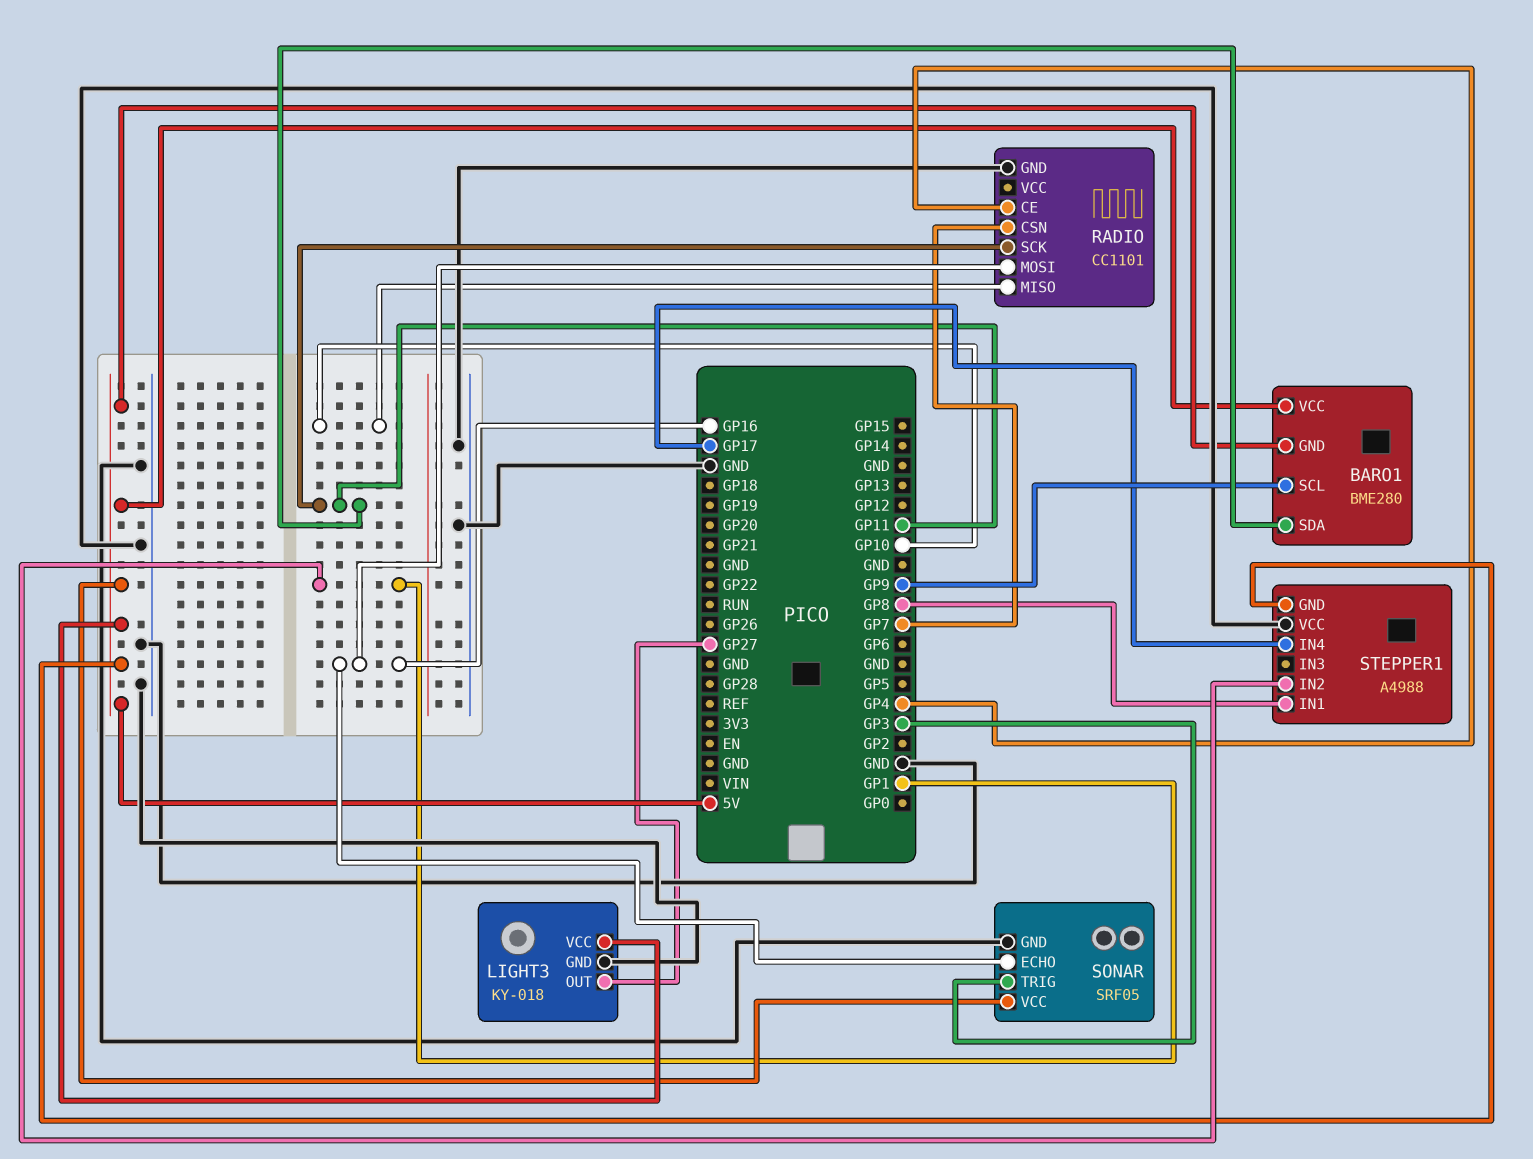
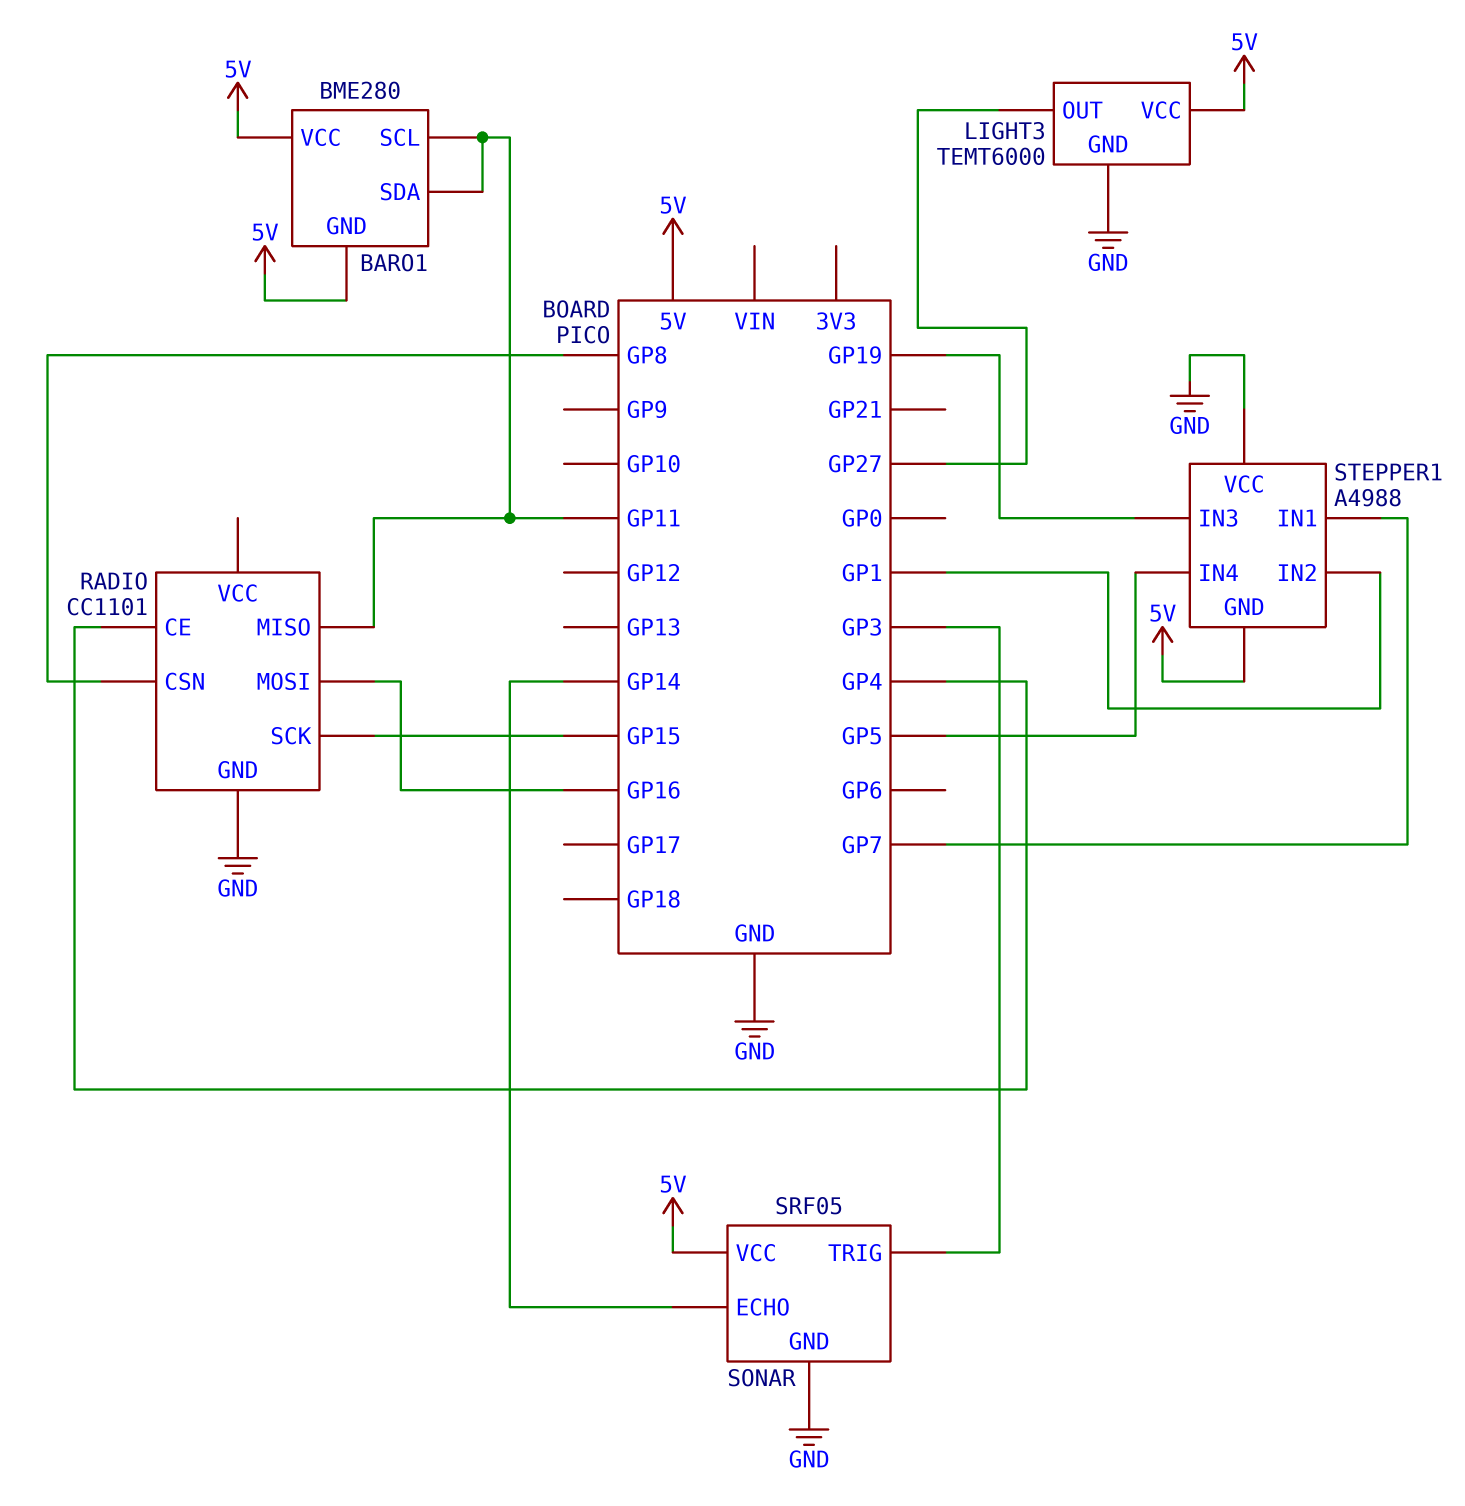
BARO1 pin SCL: GP9 -> GP11
LIGHT3: KY-018 -> TEMT6000
RADIO pin CSN: GP7 -> GP8
RADIO pin MISO: GP10 -> GP11
RADIO pin SCK: GP11 -> GP15
SONAR pin ECHO: GP16 -> GP14
STEPPER1 pin IN1: GP8 -> GP7
STEPPER1 pin IN3: none -> GP19
STEPPER1 pin IN4: GP17 -> GP5

